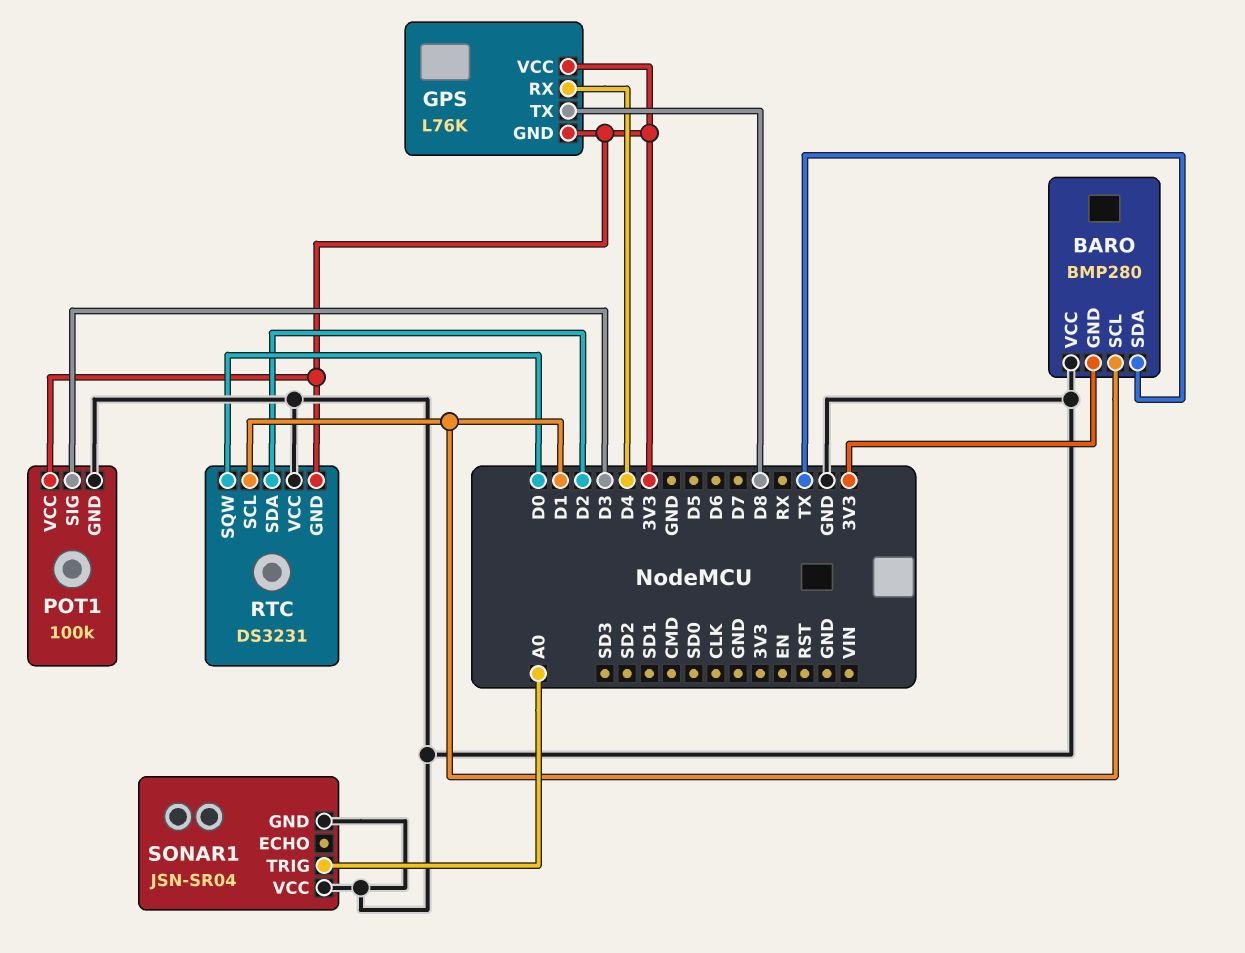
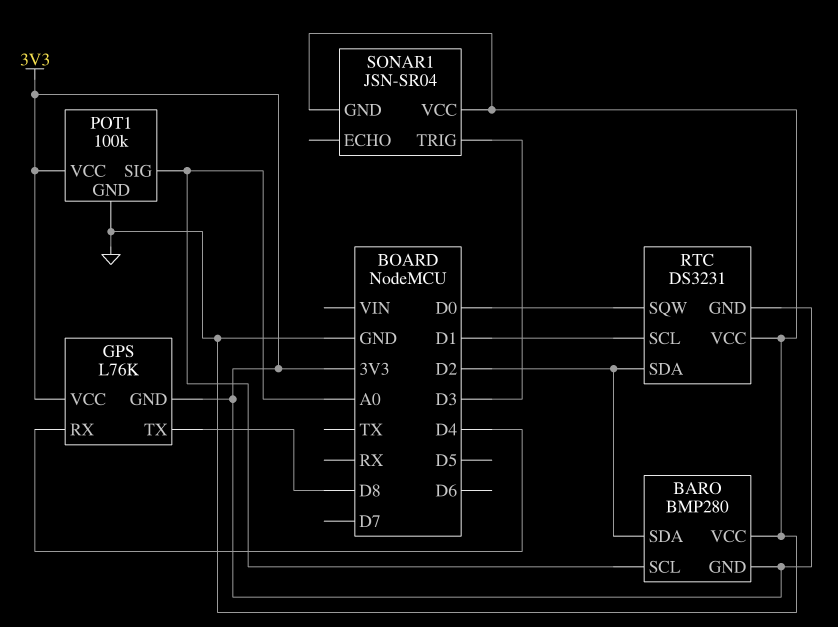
BARO pin SCL: D1 -> A0
BARO pin SDA: TX -> D2
POT1 pin SIG: D3 -> A0
SONAR1 pin TRIG: A0 -> D3

